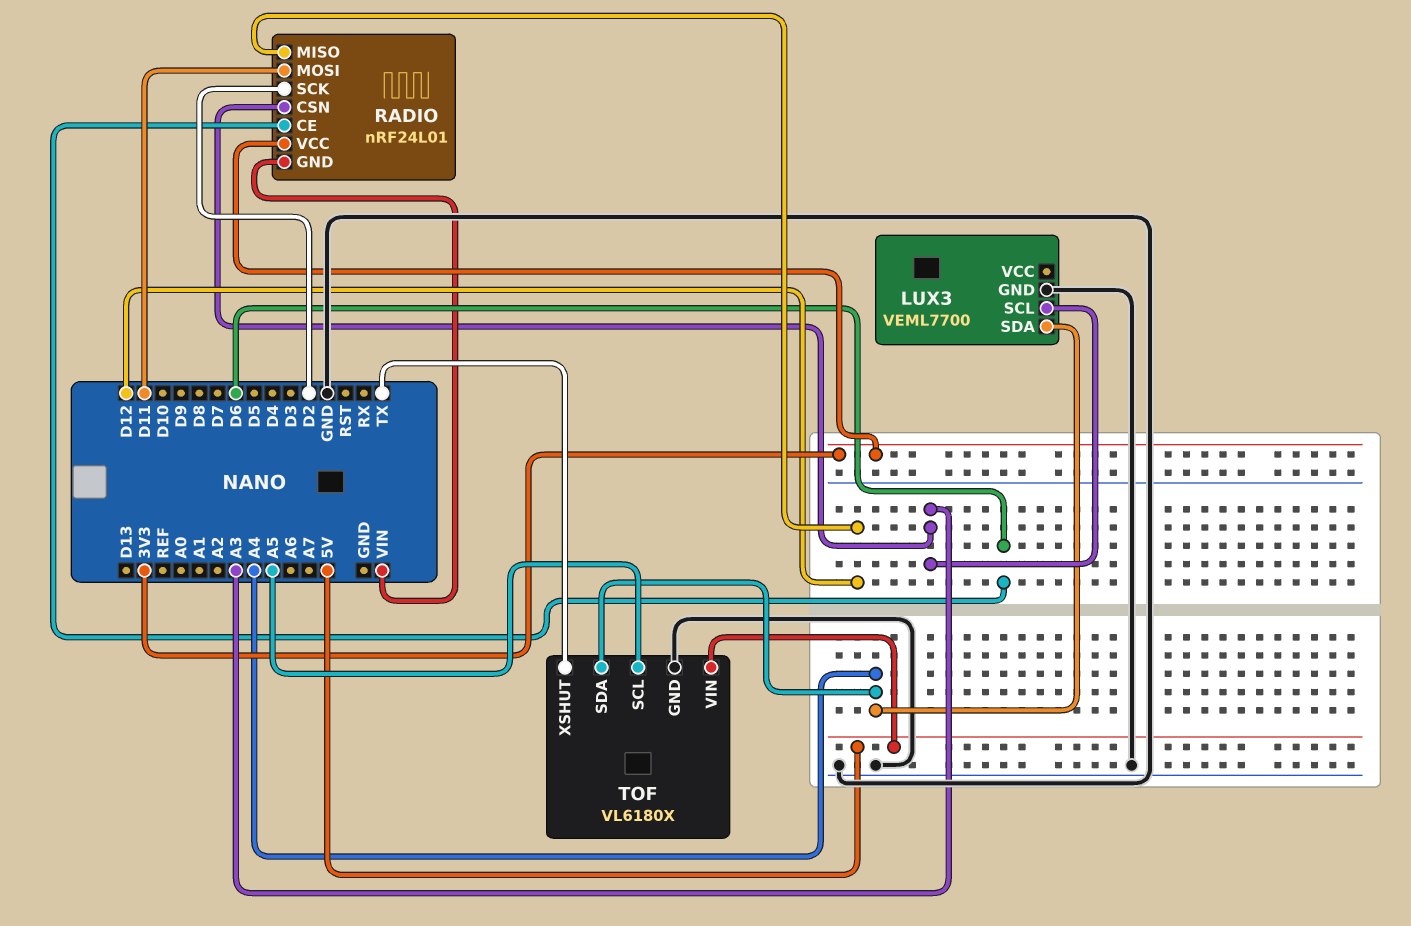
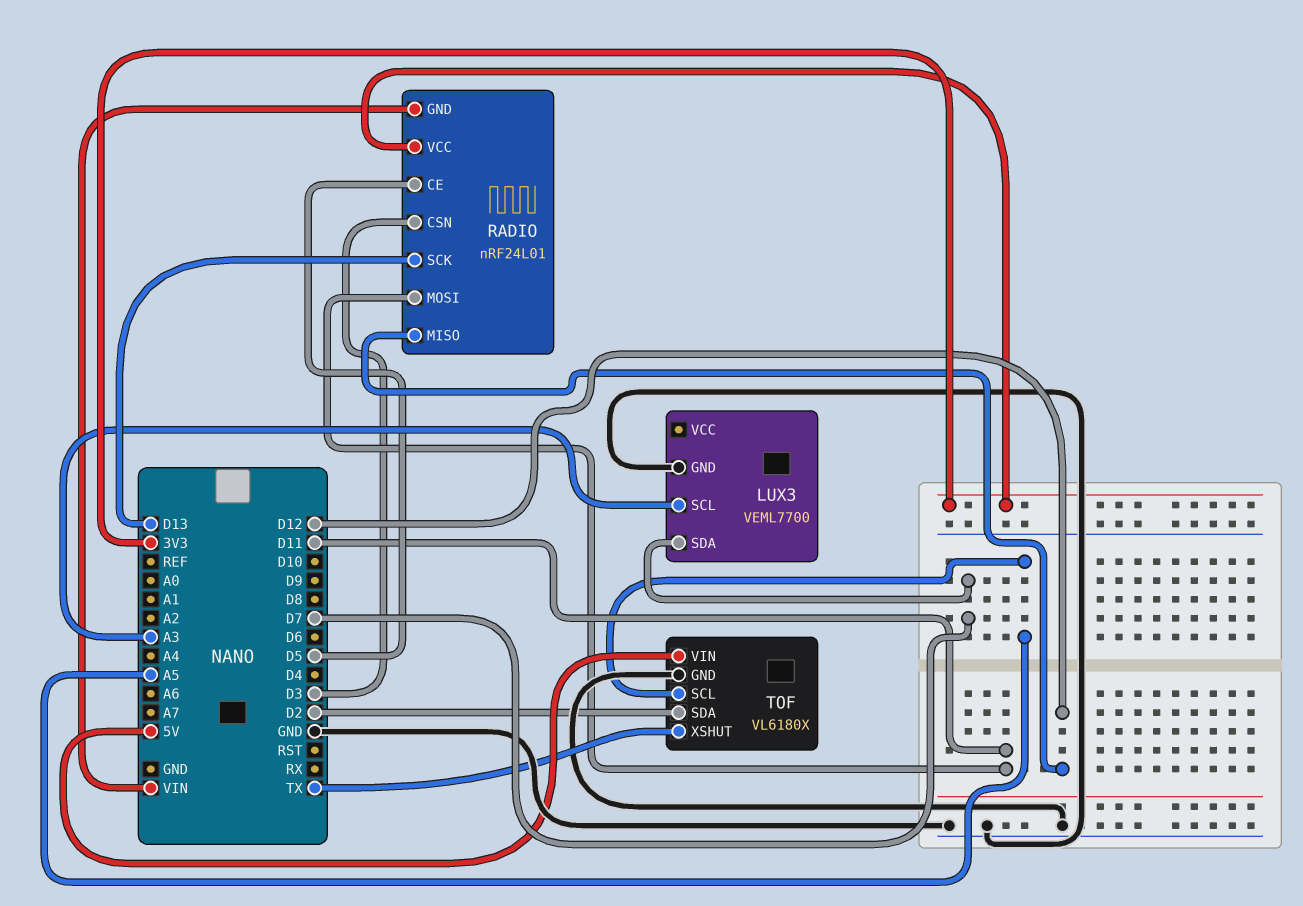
LUX3 pin SDA: A4 -> D7
RADIO pin CE: D6 -> D5
RADIO pin CSN: A3 -> D3
RADIO pin SCK: D2 -> D13
TOF pin SDA: A4 -> D2

